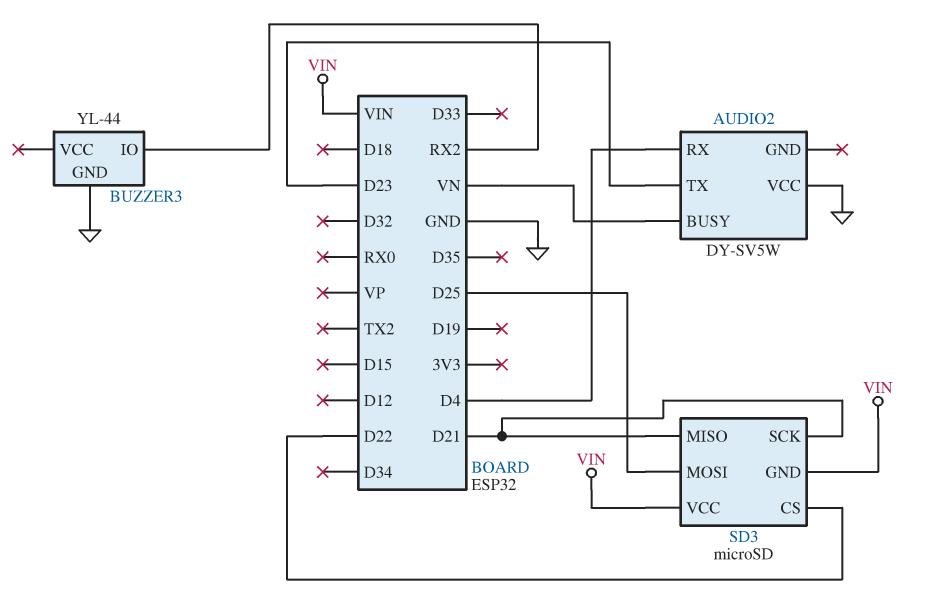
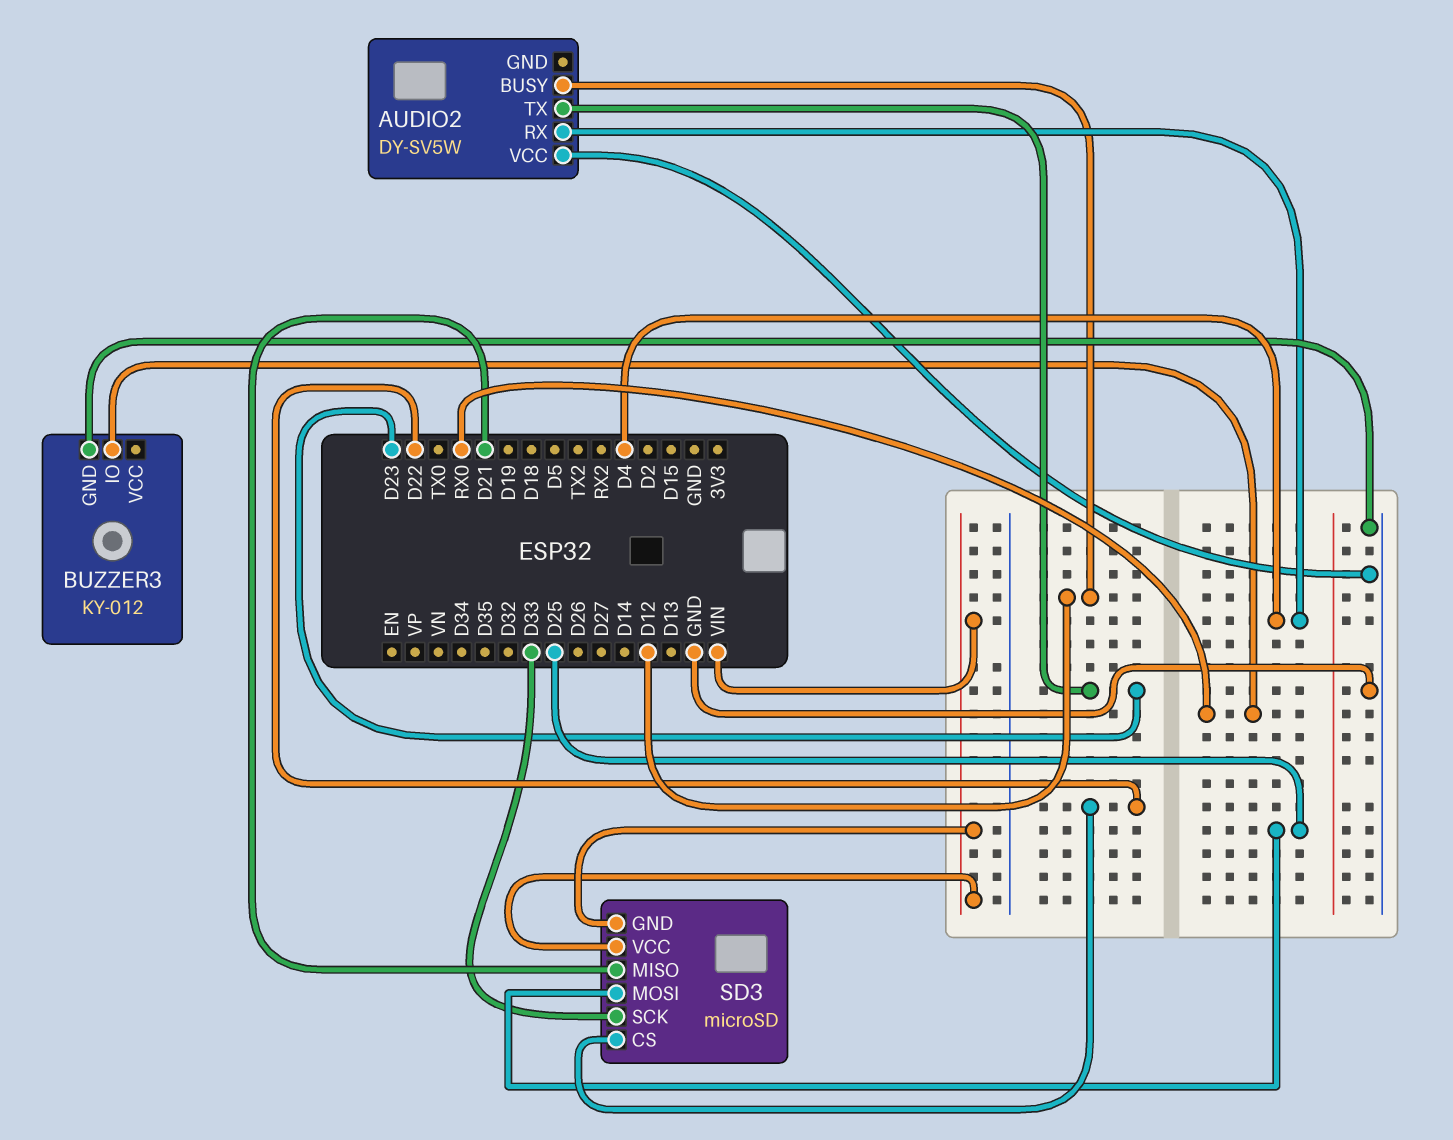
AUDIO2 pin BUSY: VN -> D12
BUZZER3: YL-44 -> KY-012
BUZZER3 pin IO: RX2 -> RX0
SD3 pin SCK: D21 -> D33

